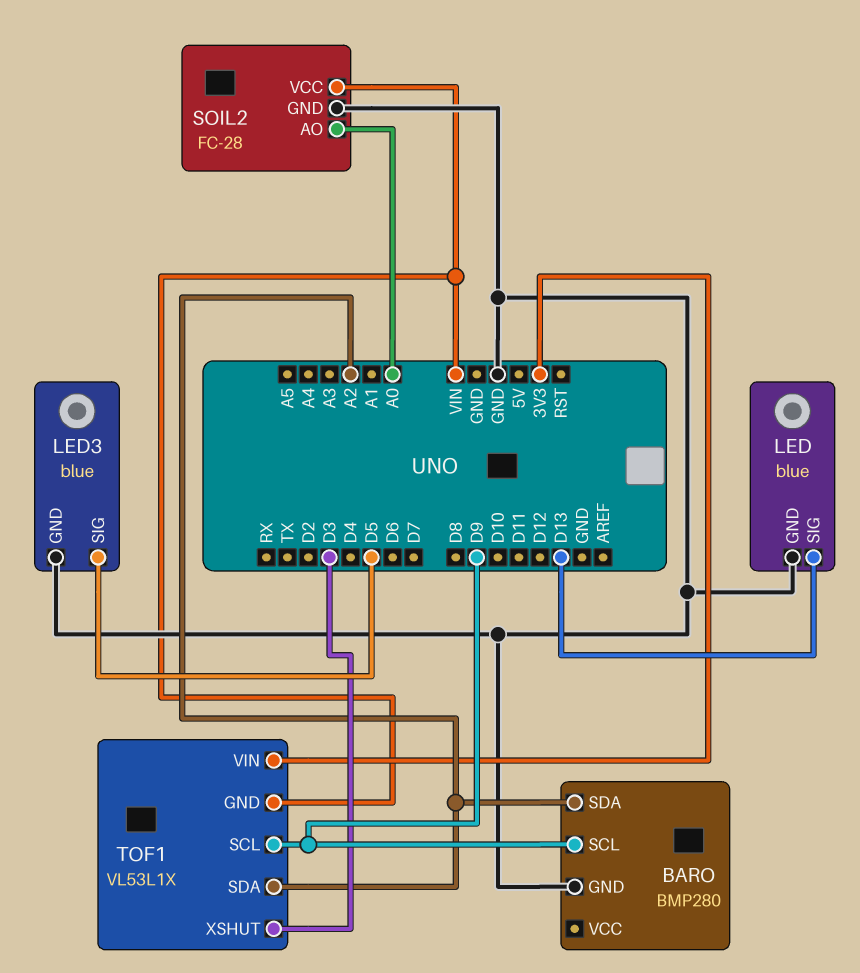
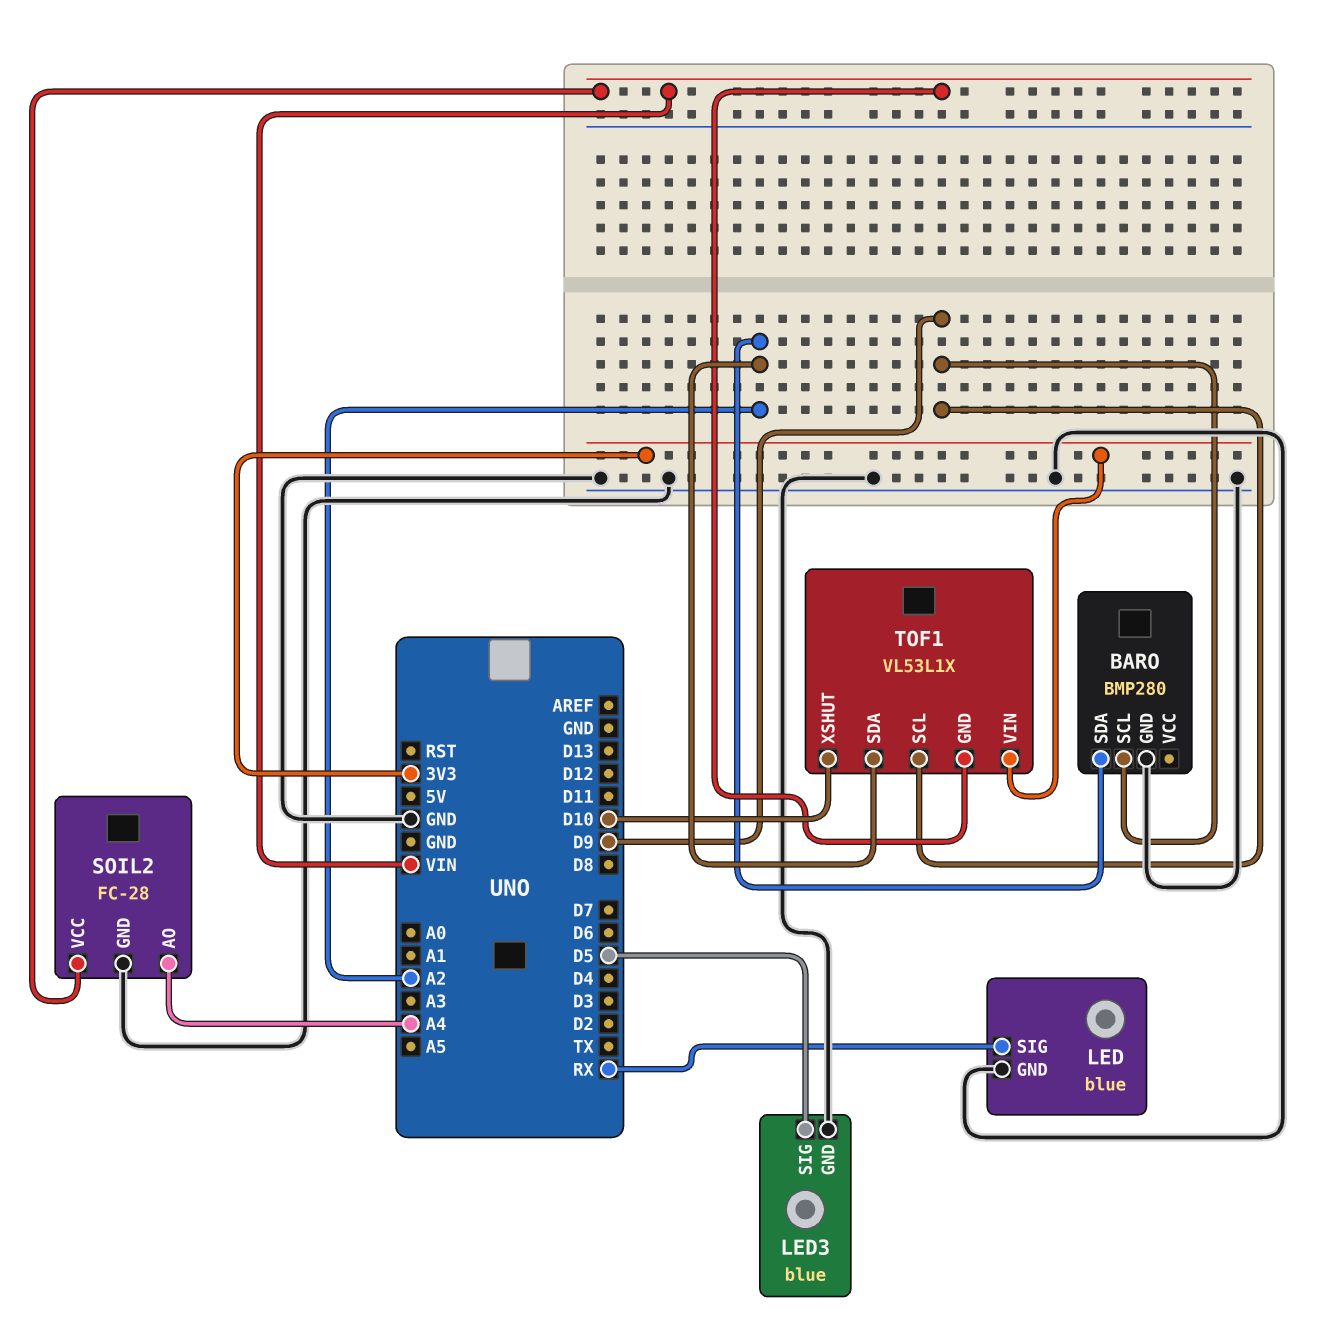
LED pin SIG: D13 -> RX
SOIL2 pin AO: A0 -> A4
TOF1 pin XSHUT: D3 -> D10

